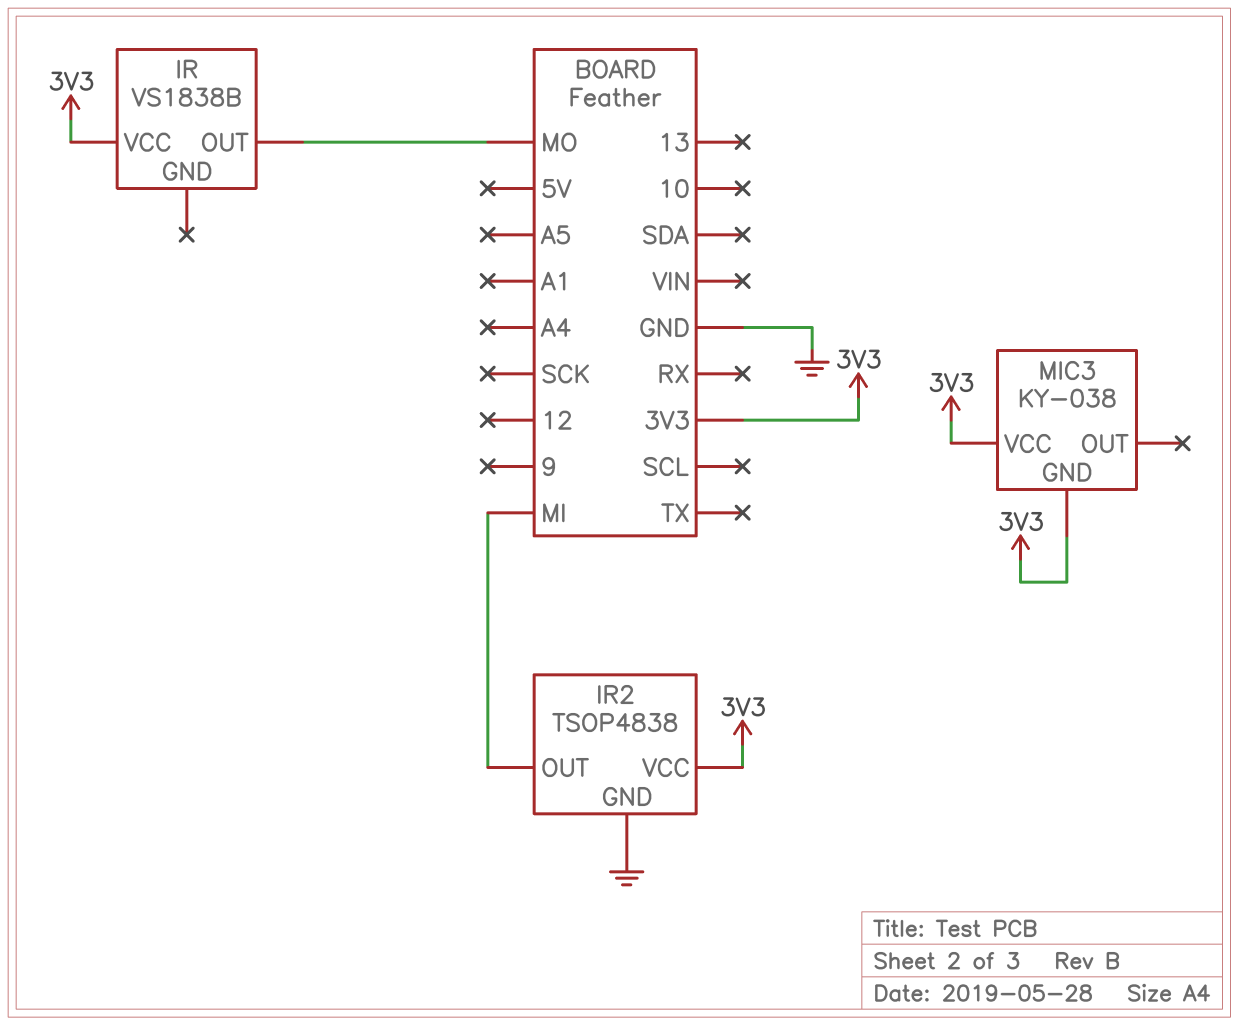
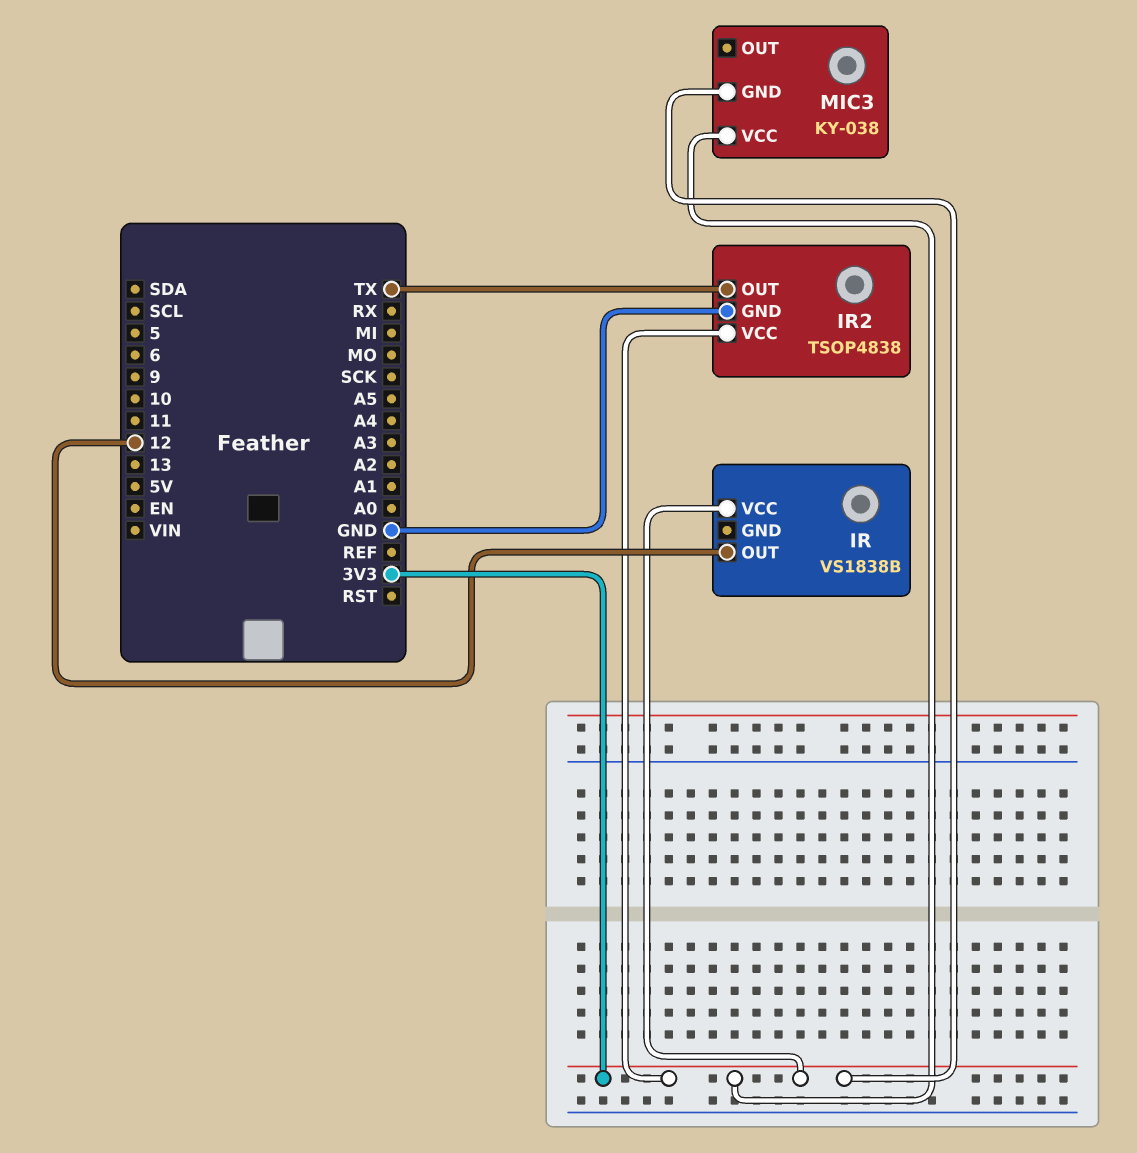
IR pin OUT: MO -> 12
IR2 pin OUT: MI -> TX

